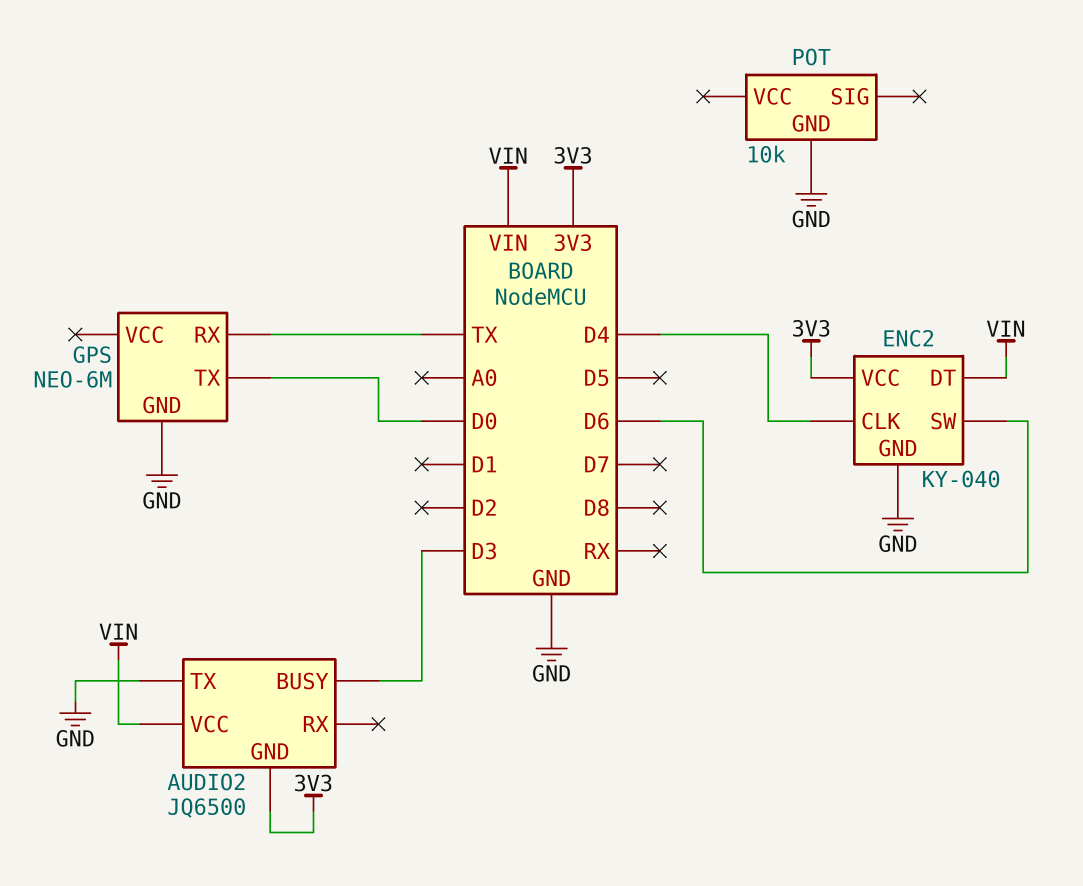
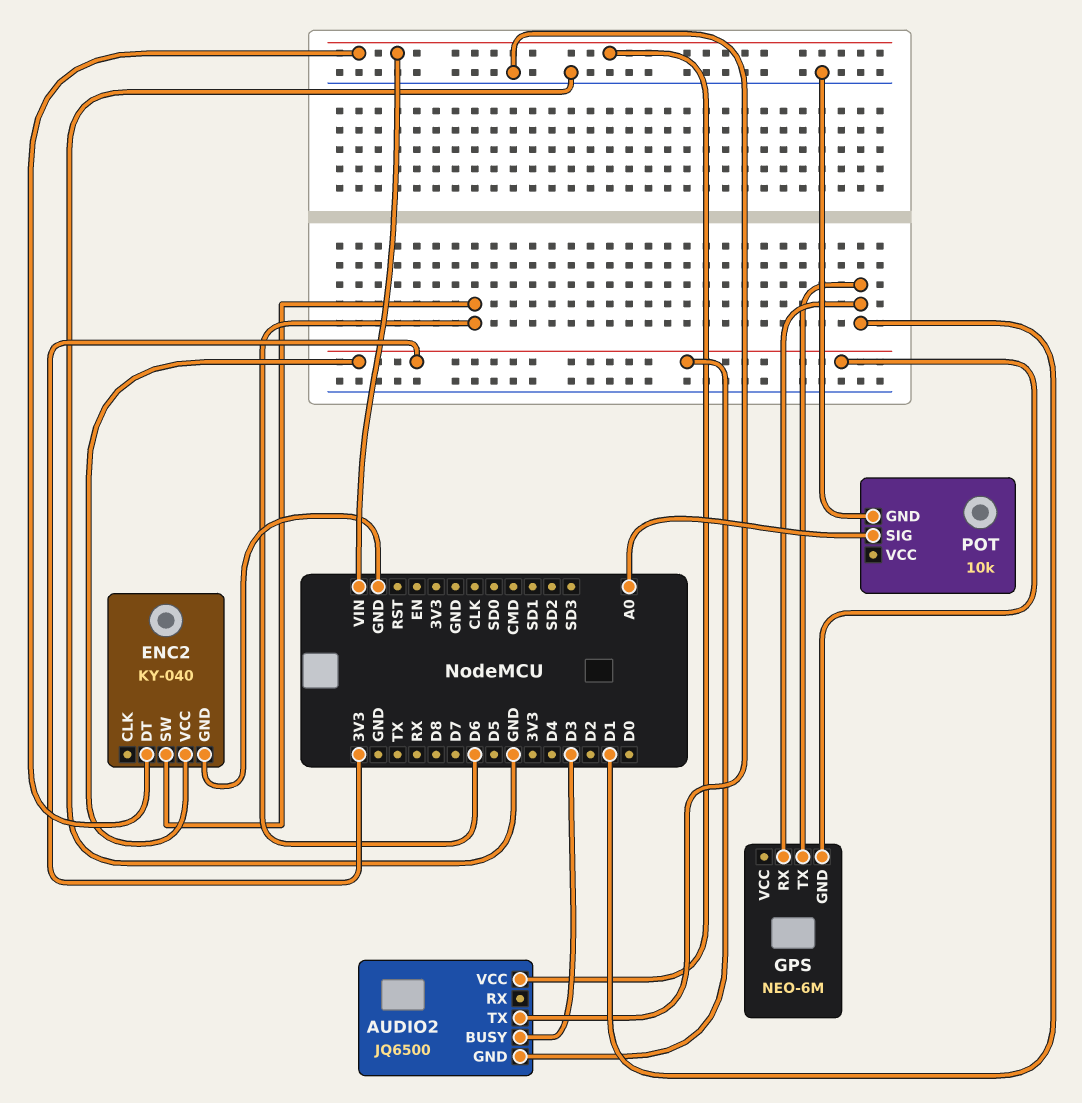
ENC2 pin CLK: D4 -> none
GPS pin GND: GND -> 3V3
GPS pin RX: TX -> D1
GPS pin TX: D0 -> D1
POT pin SIG: none -> A0

